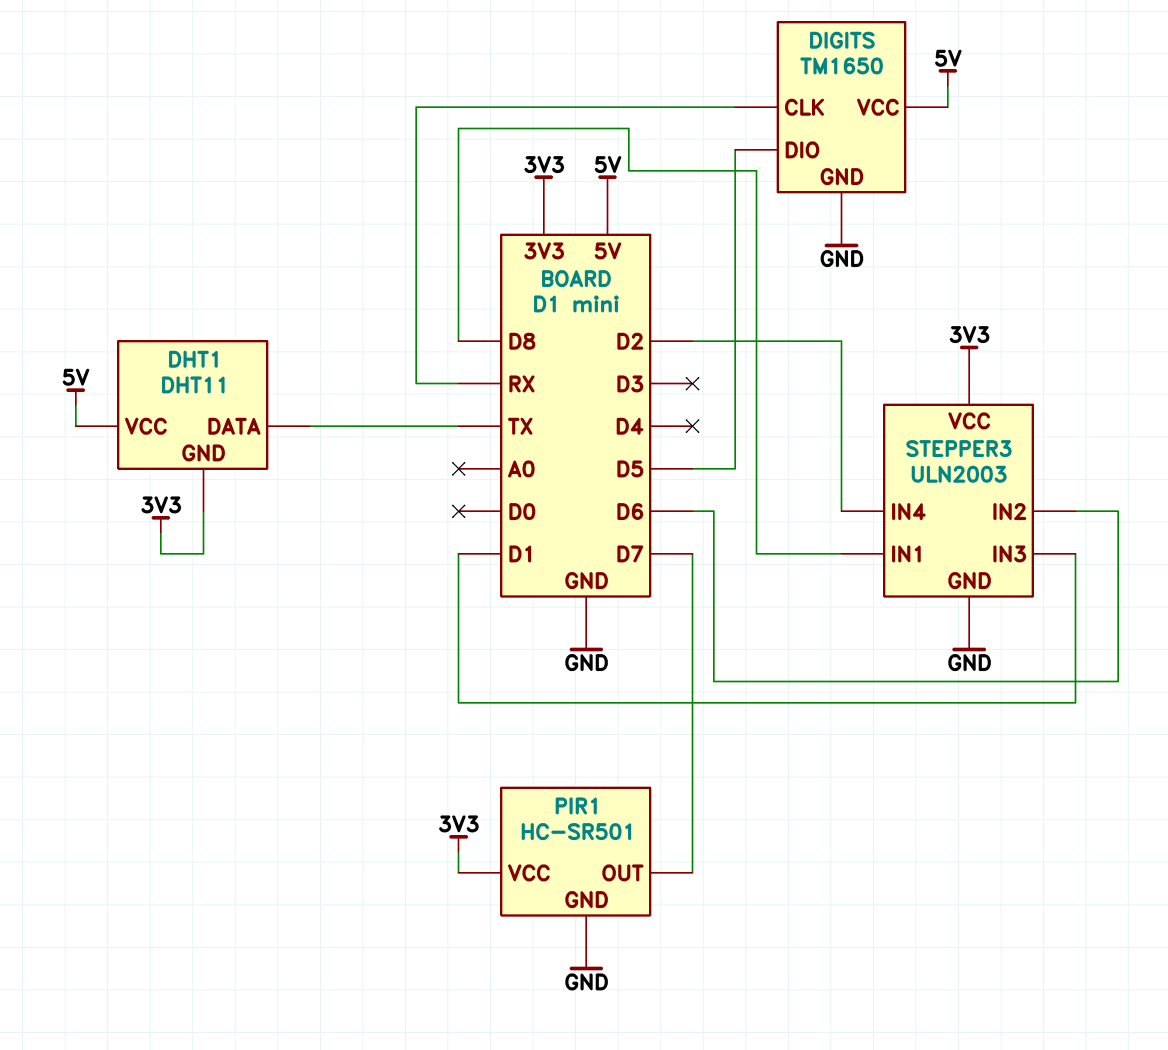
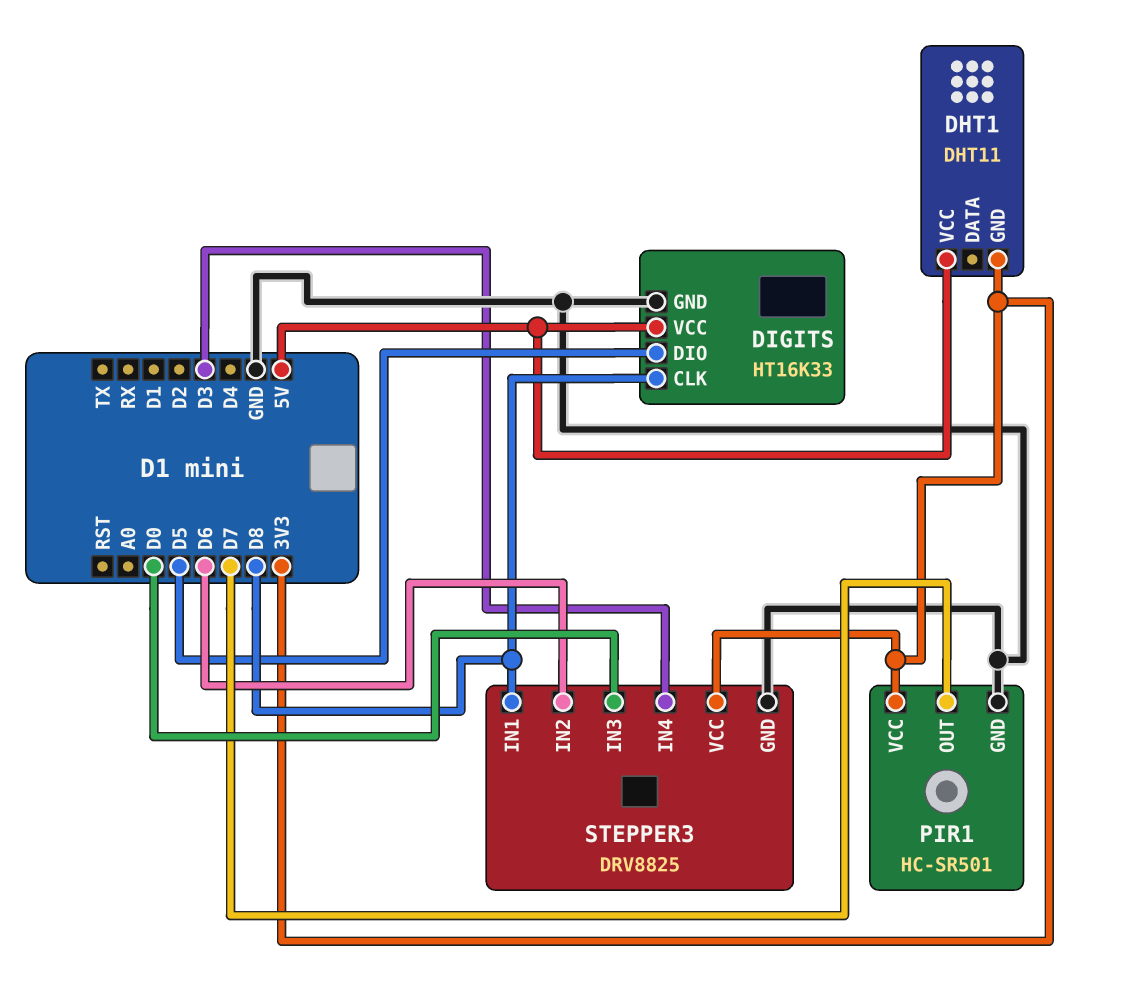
DHT1 pin DATA: TX -> none
DIGITS: TM1650 -> HT16K33
DIGITS pin CLK: RX -> D8
STEPPER3: ULN2003 -> DRV8825
STEPPER3 pin IN3: D1 -> D0
STEPPER3 pin IN4: D2 -> D3

